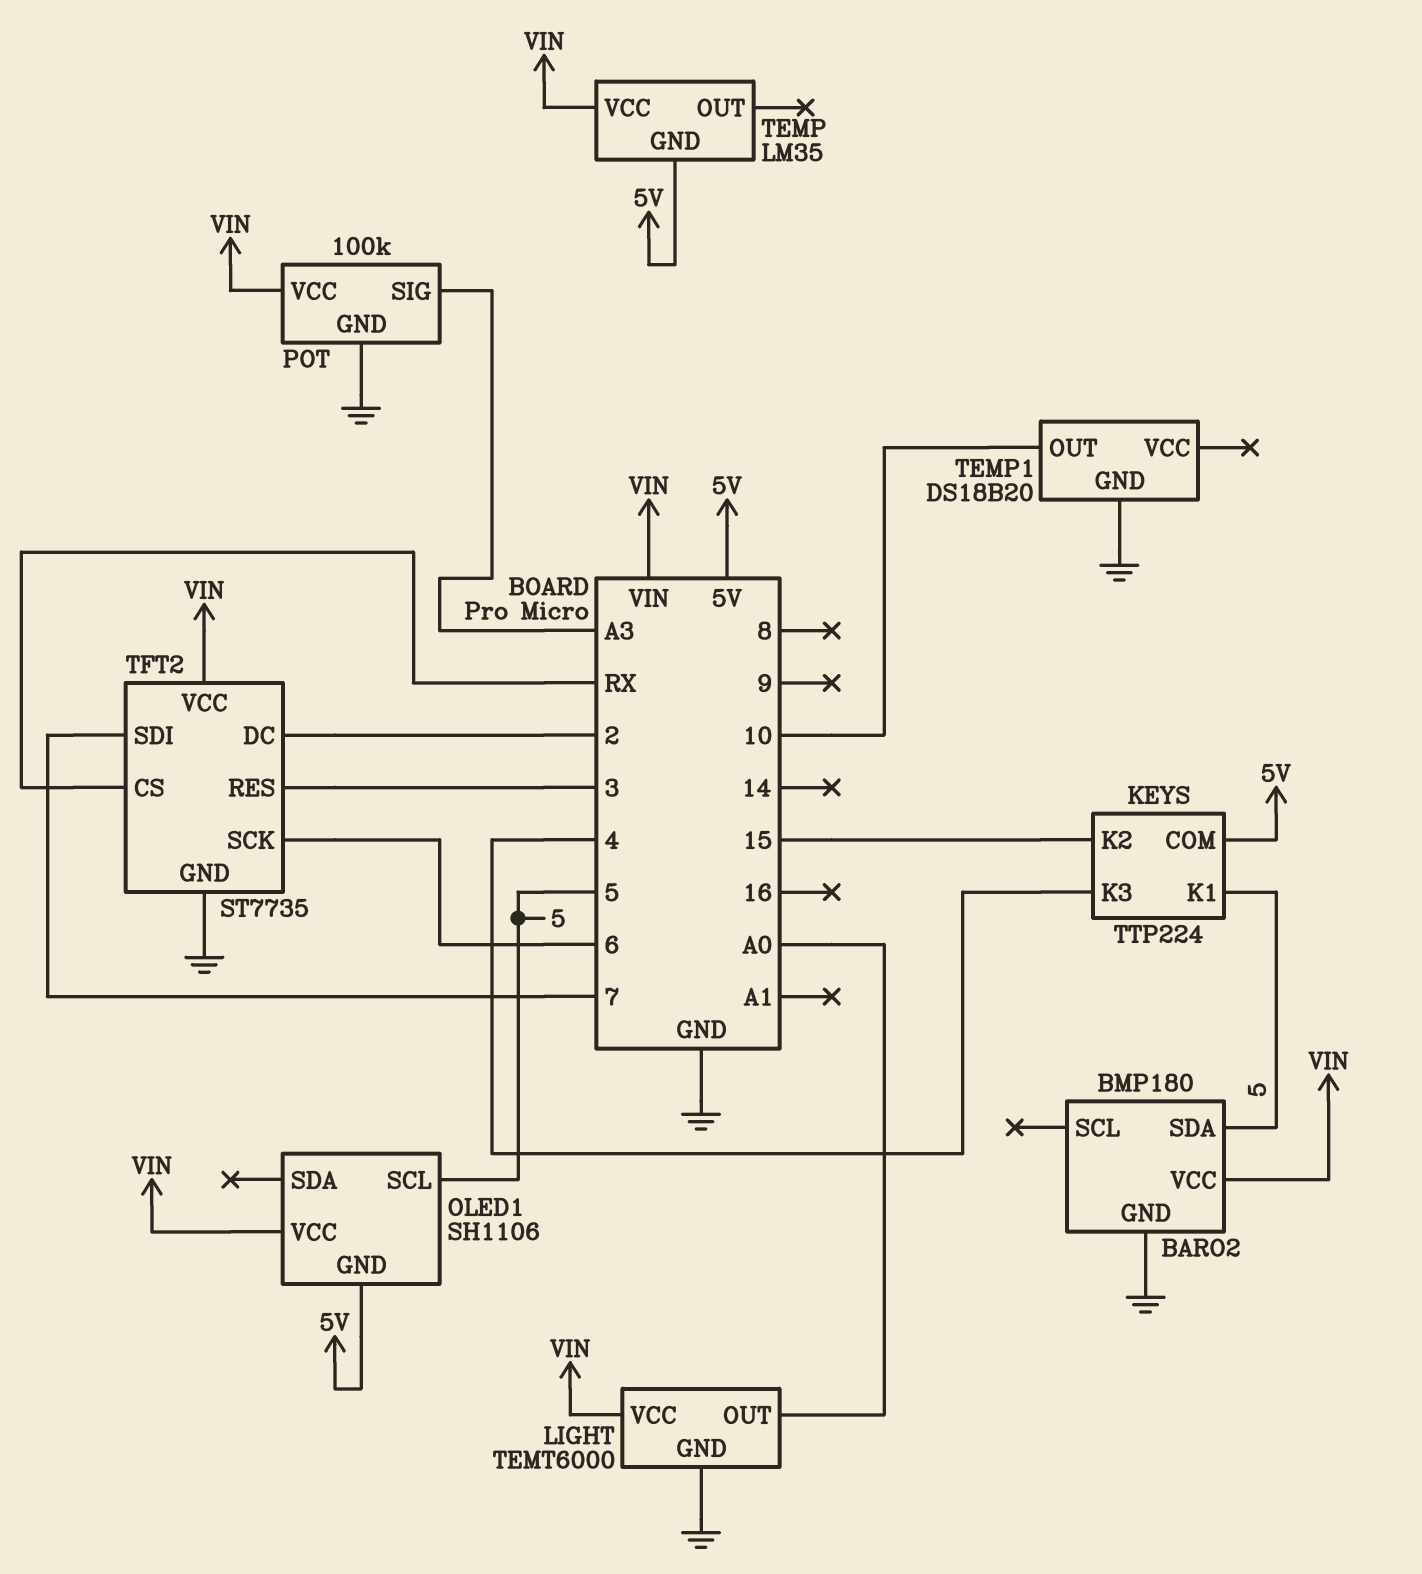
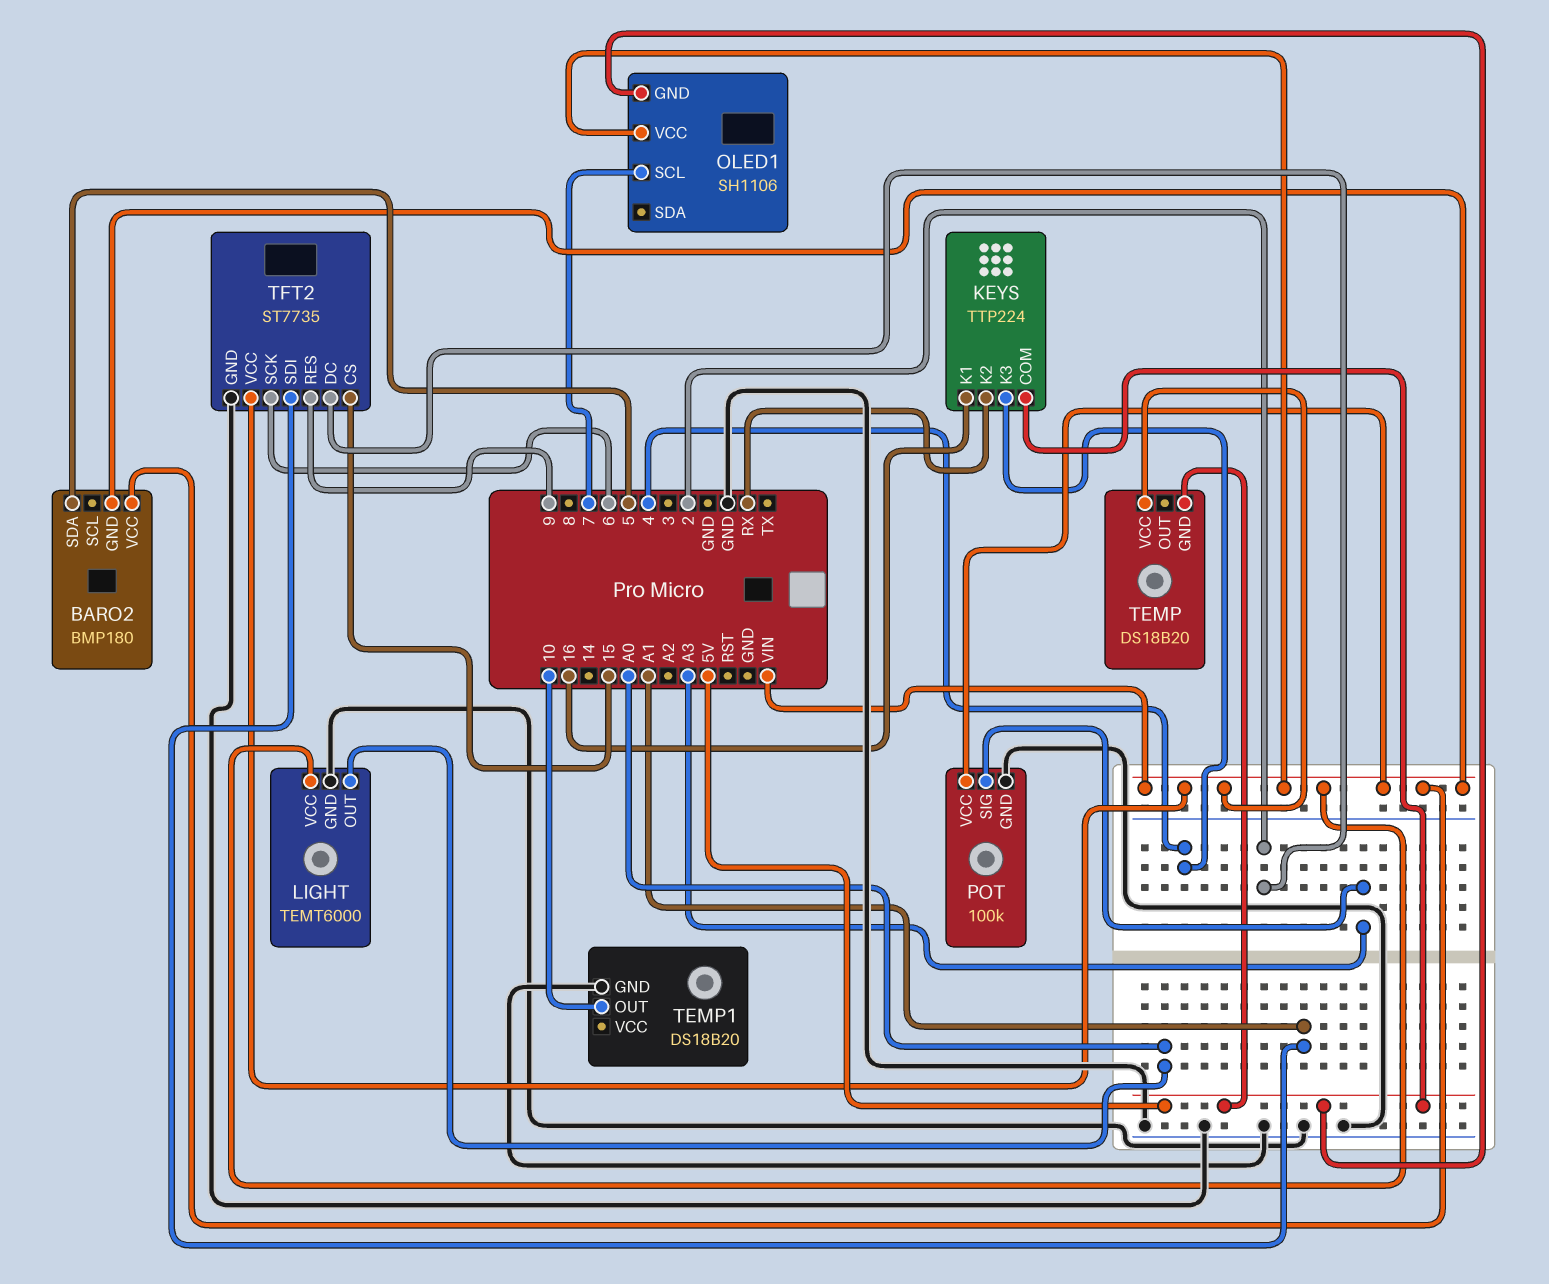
BARO2 pin GND: GND -> VIN
KEYS pin K1: 5 -> 16
KEYS pin K2: 15 -> RX
OLED1 pin SCL: 5 -> 7
TEMP: LM35 -> DS18B20
TFT2 pin CS: RX -> 15
TFT2 pin RES: 3 -> 9
TFT2 pin SDI: 7 -> A1

